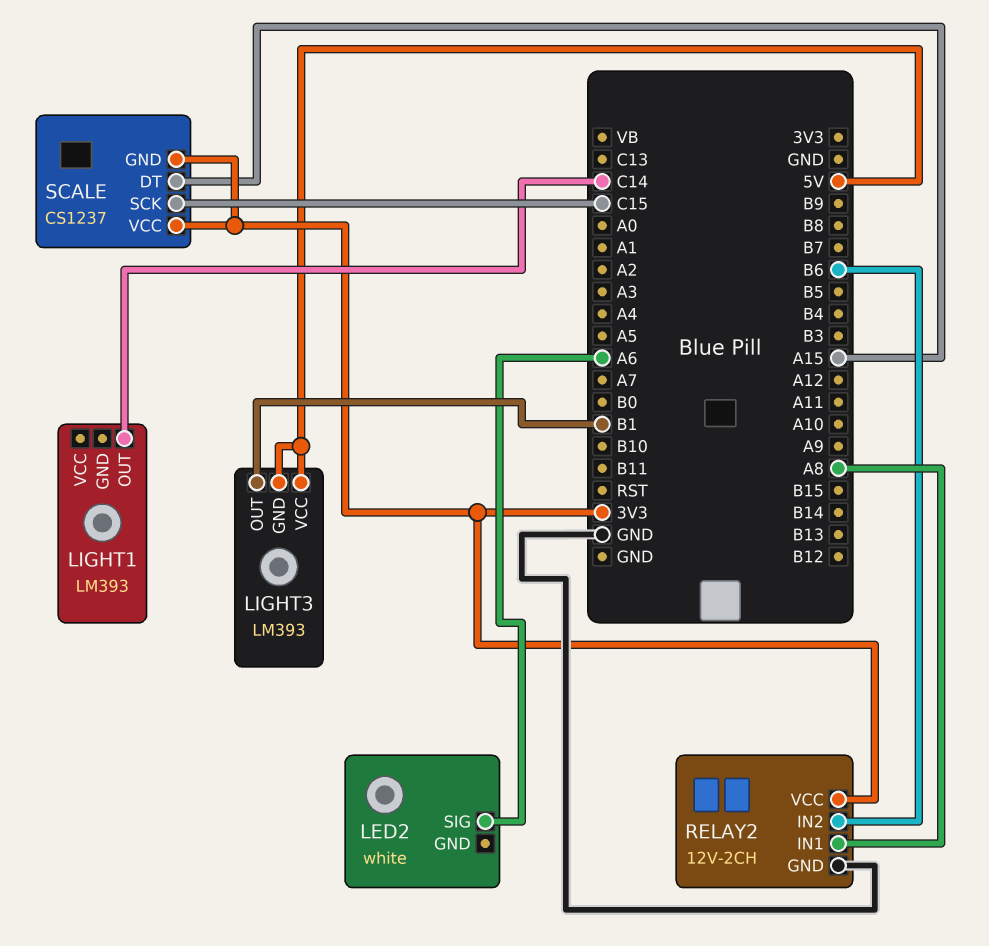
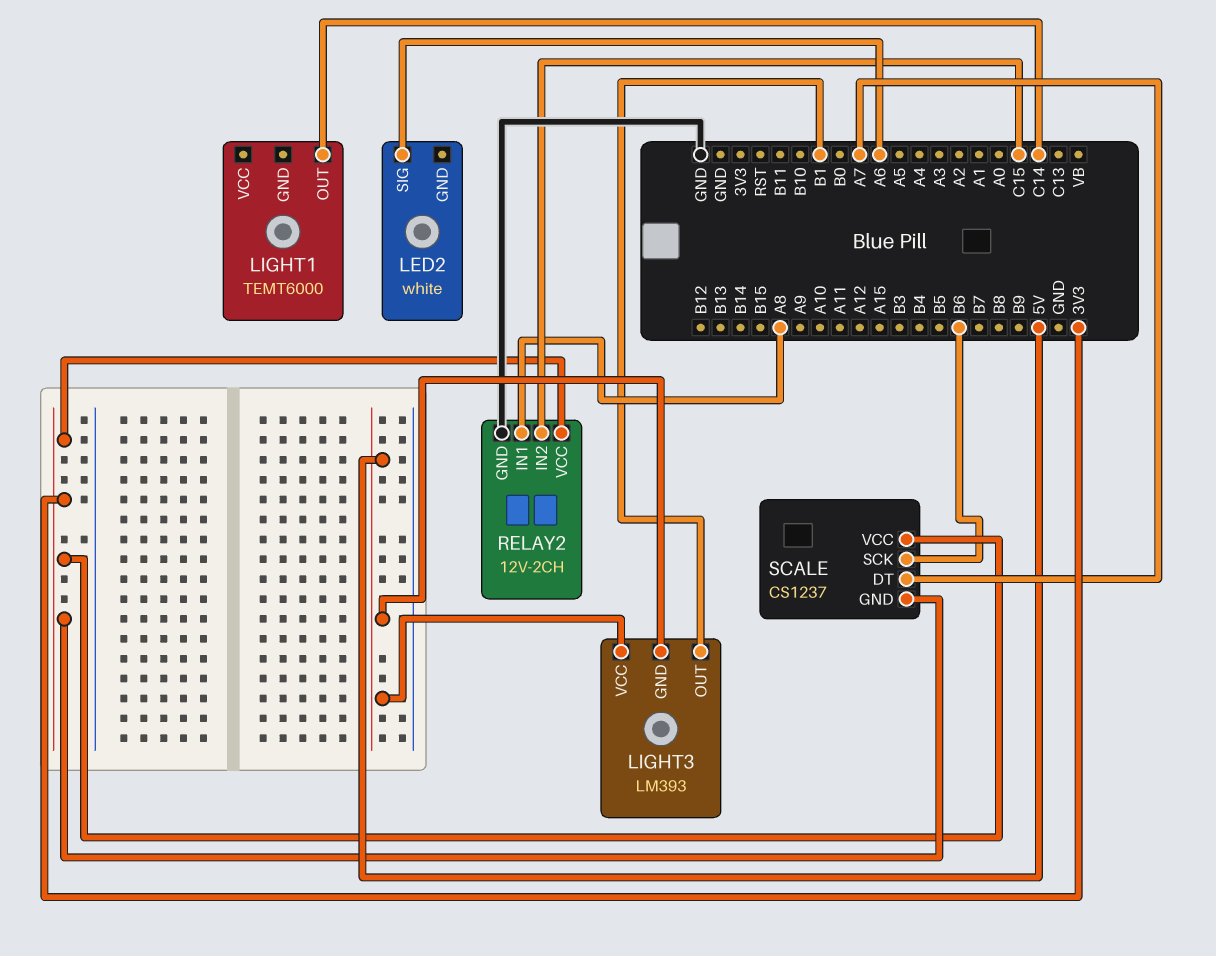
LIGHT1: LM393 -> TEMT6000
RELAY2 pin IN2: B6 -> C15
SCALE pin DT: A15 -> A7
SCALE pin SCK: C15 -> B6

